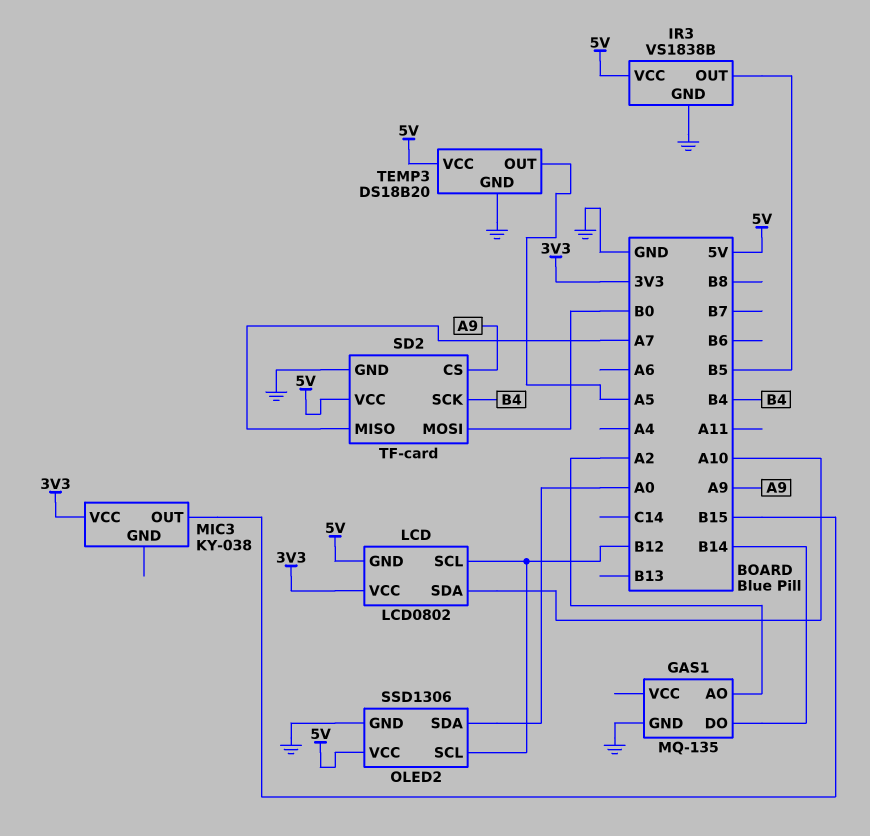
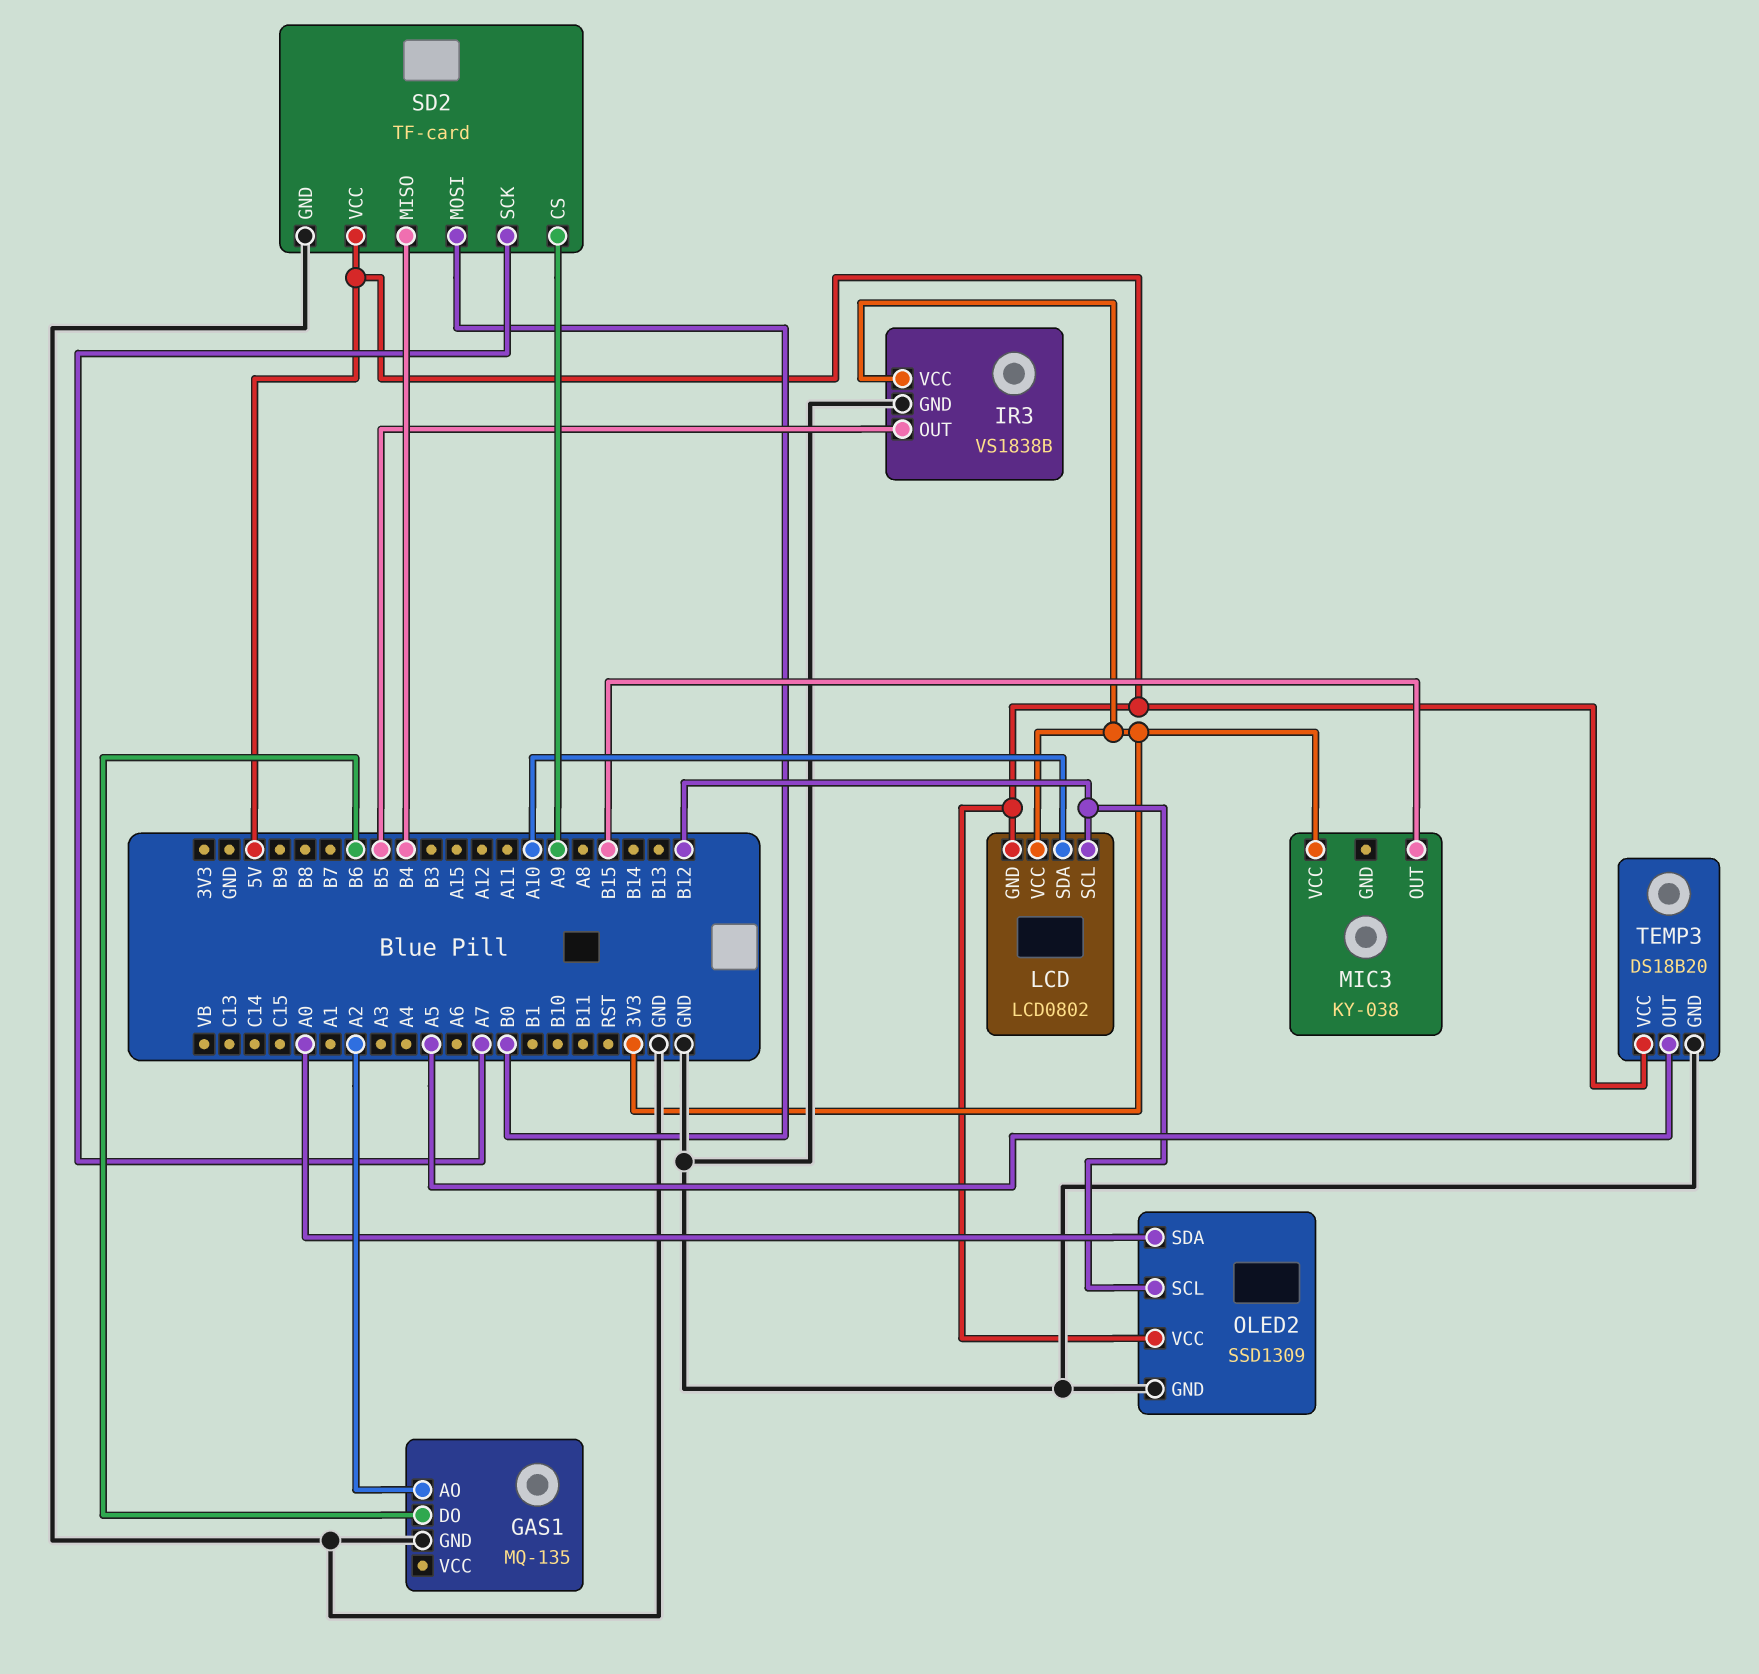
GAS1 pin DO: B14 -> B6
IR3 pin VCC: 5V -> 3V3
OLED2: SSD1306 -> SSD1309
SD2 pin MISO: A7 -> B4
SD2 pin SCK: B4 -> A7

